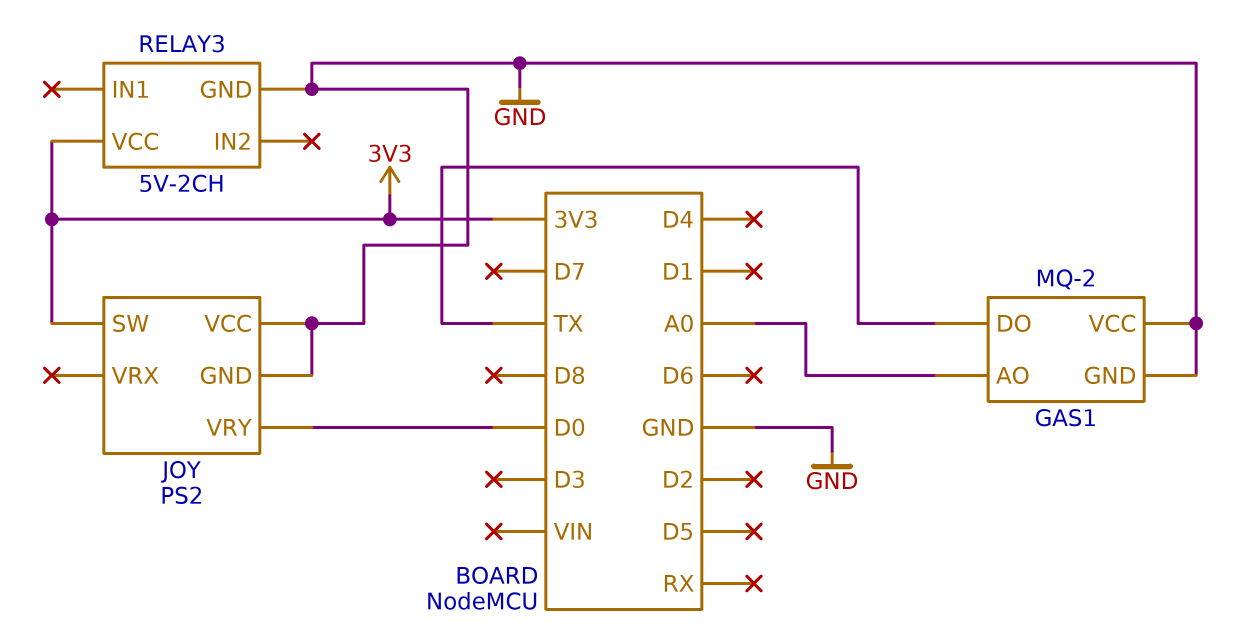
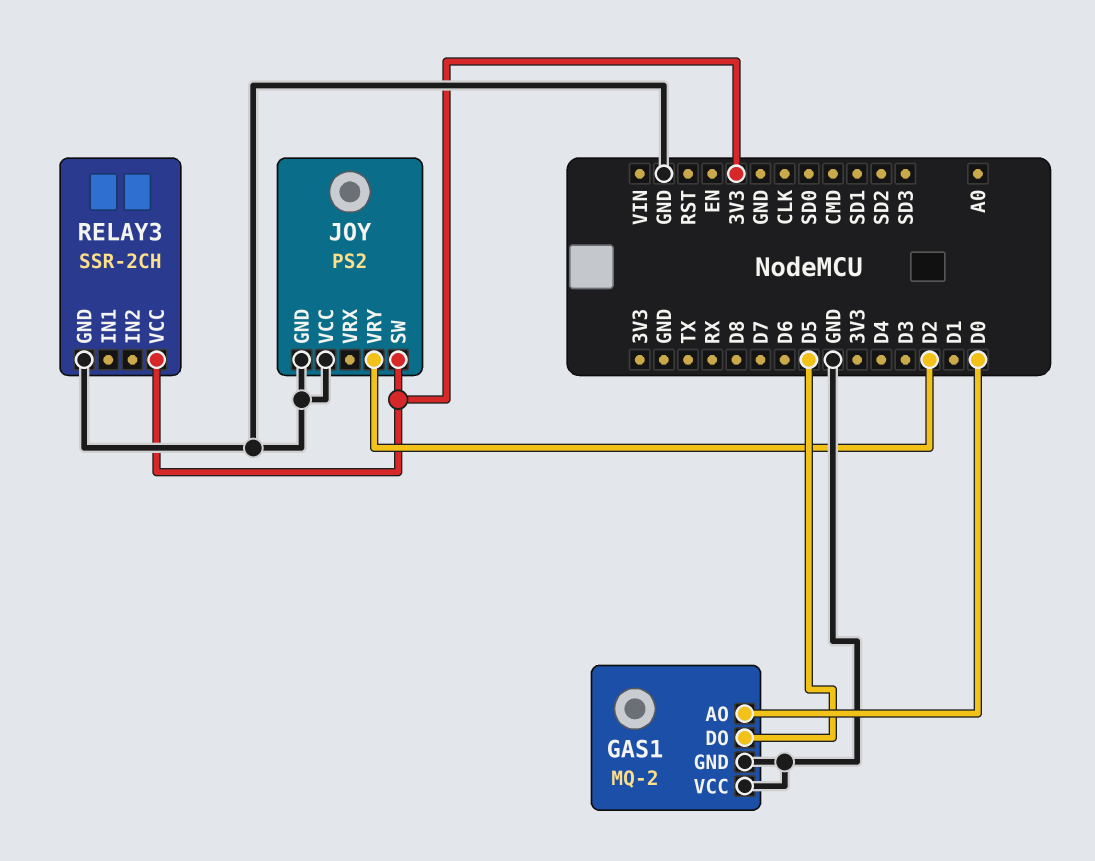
GAS1 pin AO: A0 -> D0
GAS1 pin DO: TX -> D5
JOY pin VRY: D0 -> D2
RELAY3: 5V-2CH -> SSR-2CH

